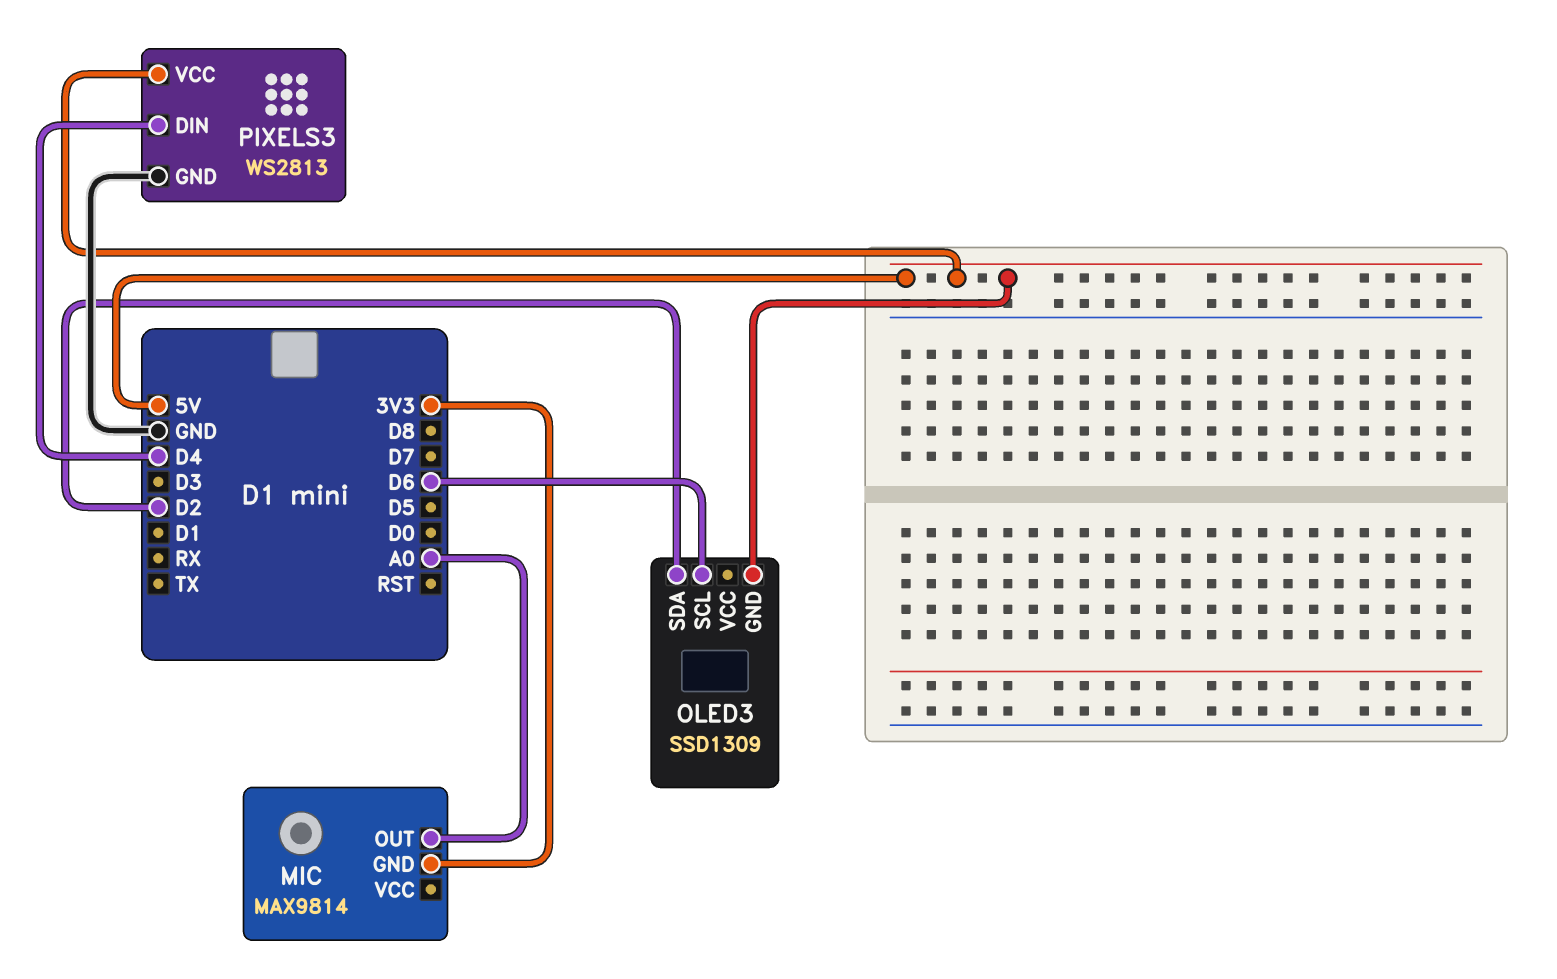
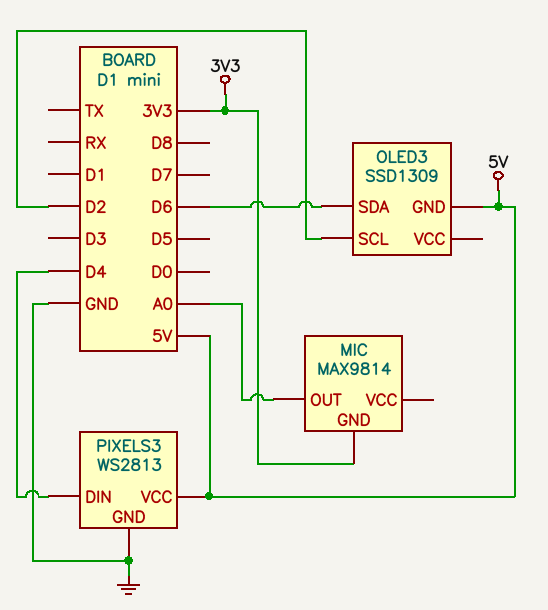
OLED3 pin SCL: D6 -> D2
OLED3 pin SDA: D2 -> D6

